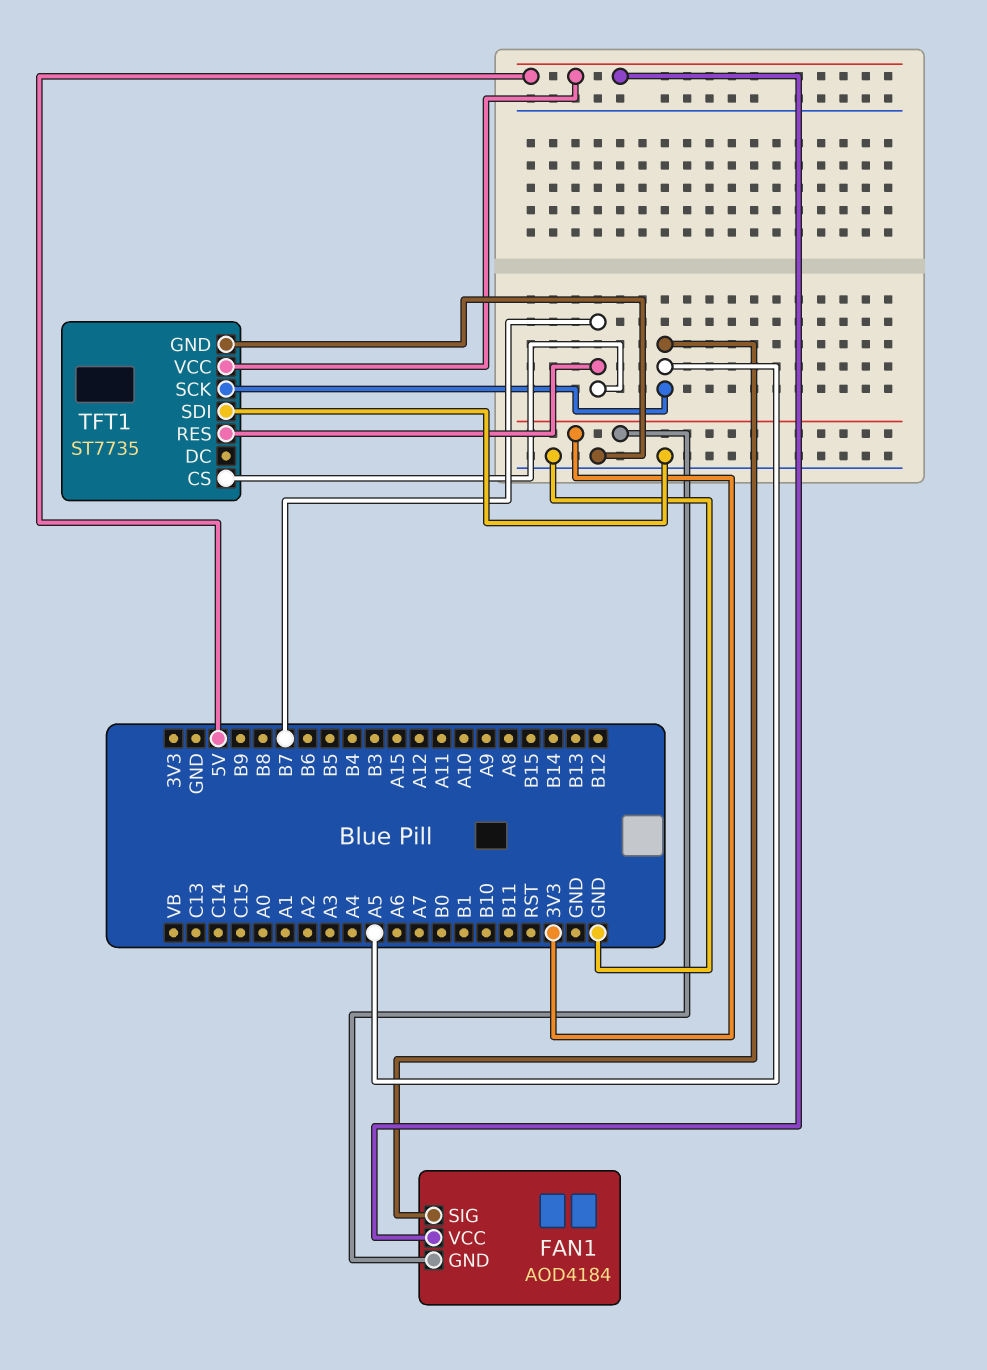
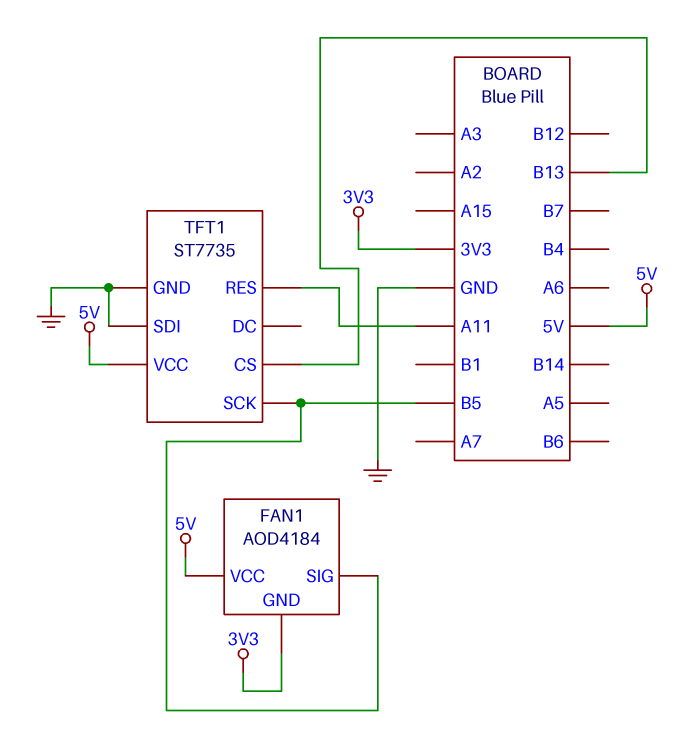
FAN1 pin SIG: A5 -> B5
TFT1 pin CS: B7 -> B13
TFT1 pin RES: B7 -> A11
TFT1 pin SCK: A5 -> B5

